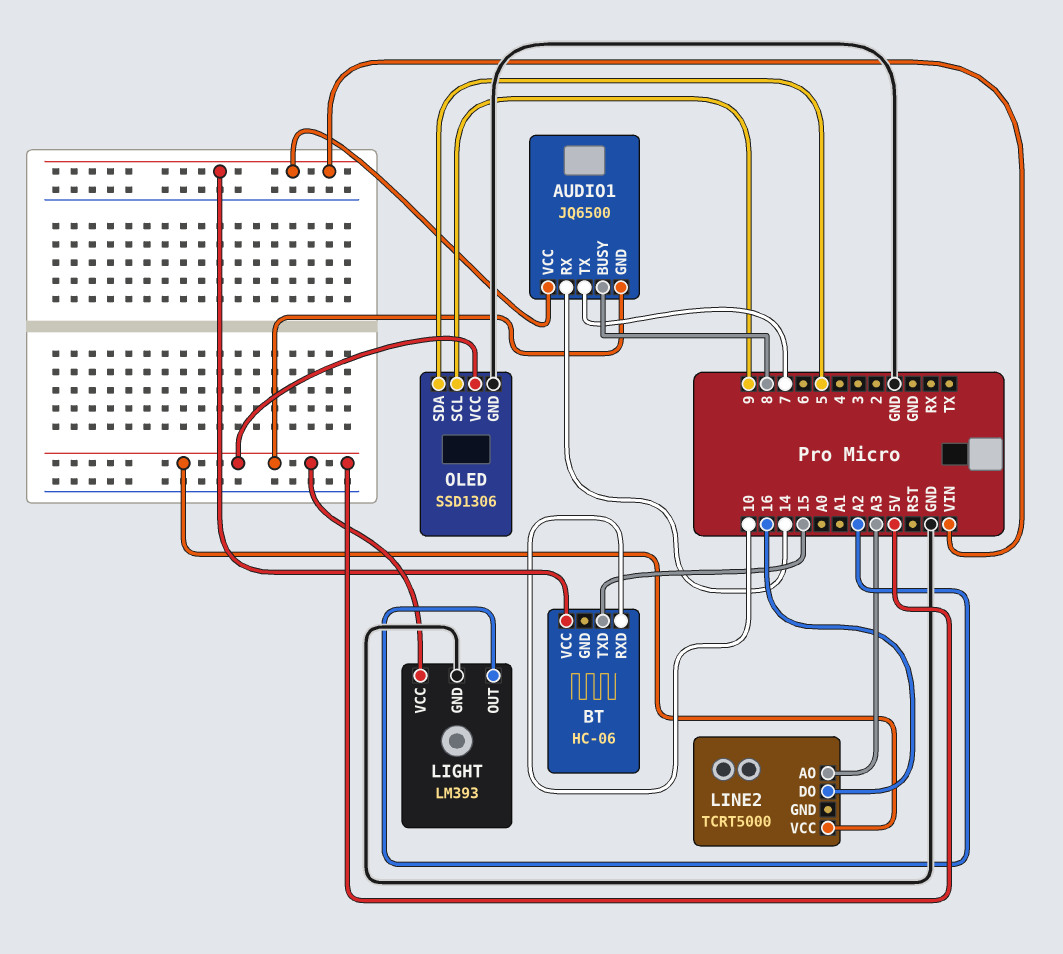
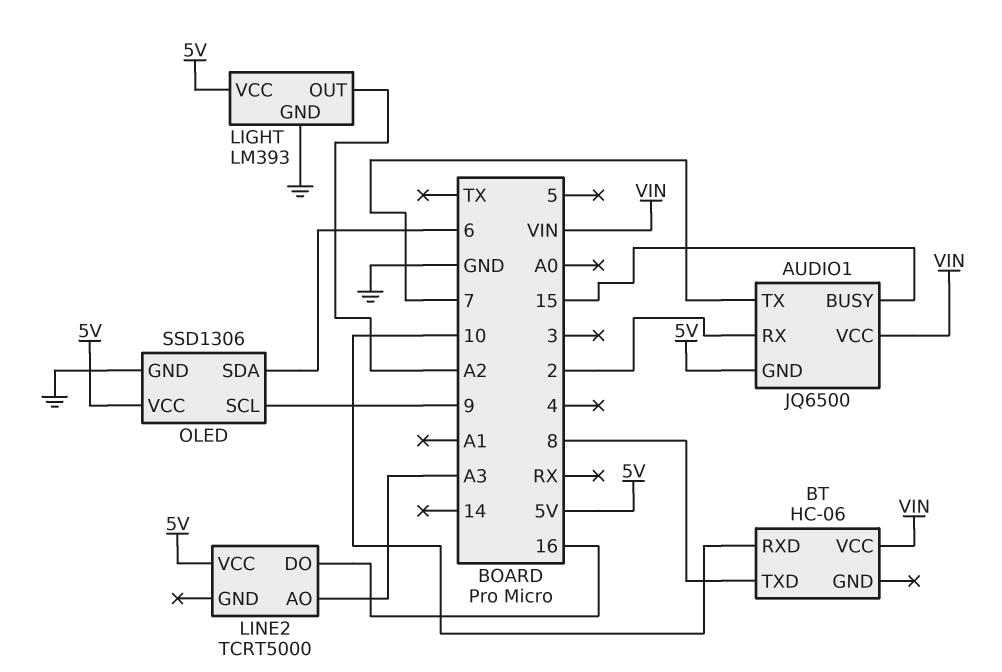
AUDIO1 pin BUSY: 8 -> 15
AUDIO1 pin RX: 14 -> 2
BT pin TXD: 15 -> 8
OLED pin SDA: 5 -> 6

